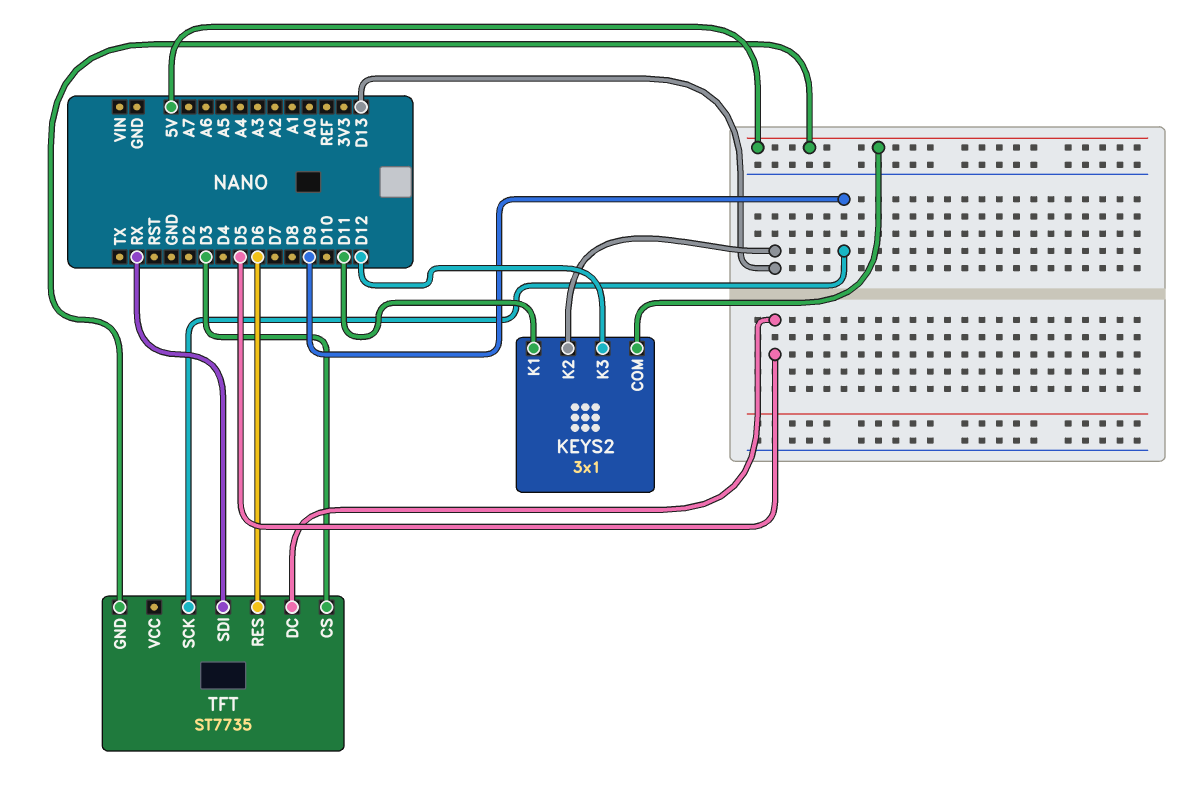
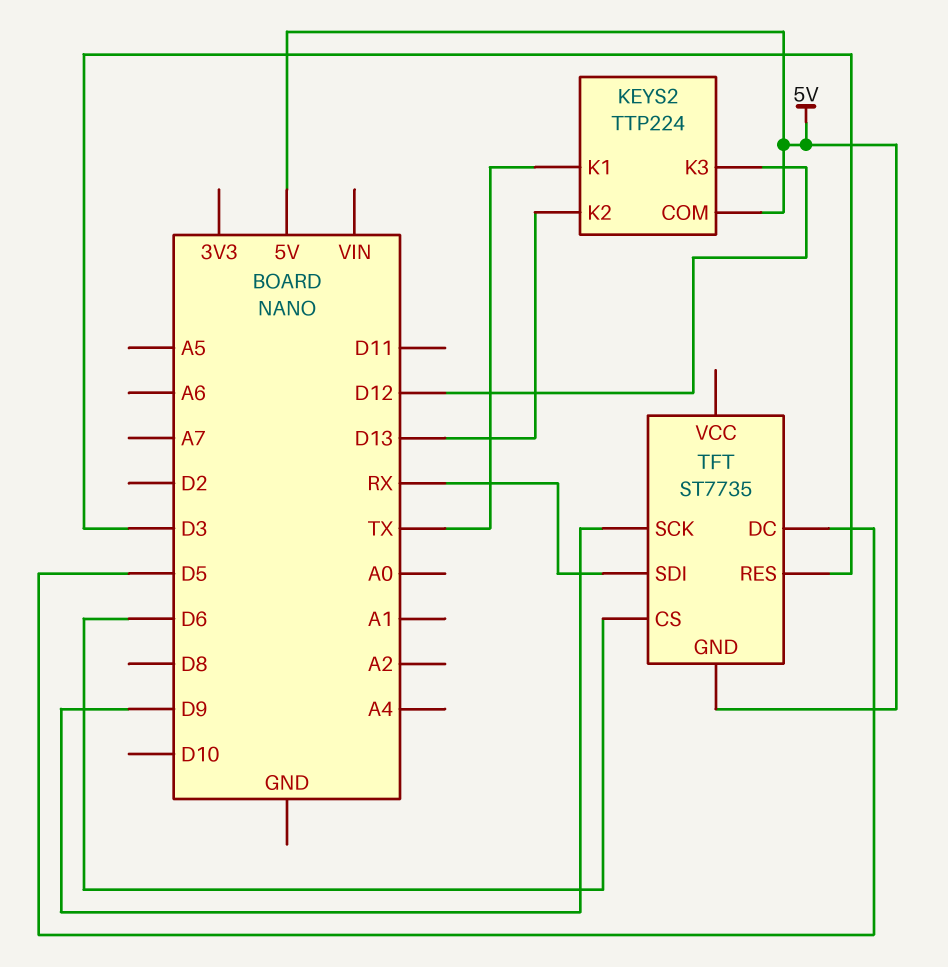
KEYS2: 3x1 -> TTP224
KEYS2 pin K1: D11 -> TX
TFT pin CS: D3 -> D6
TFT pin RES: D6 -> D3

